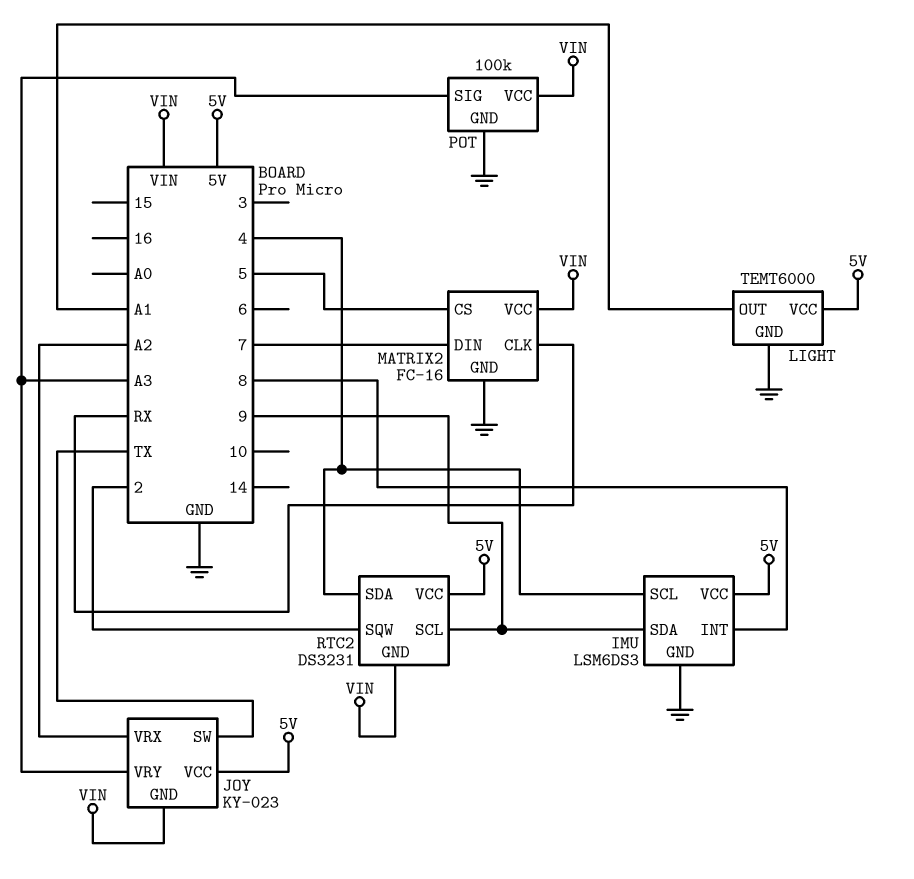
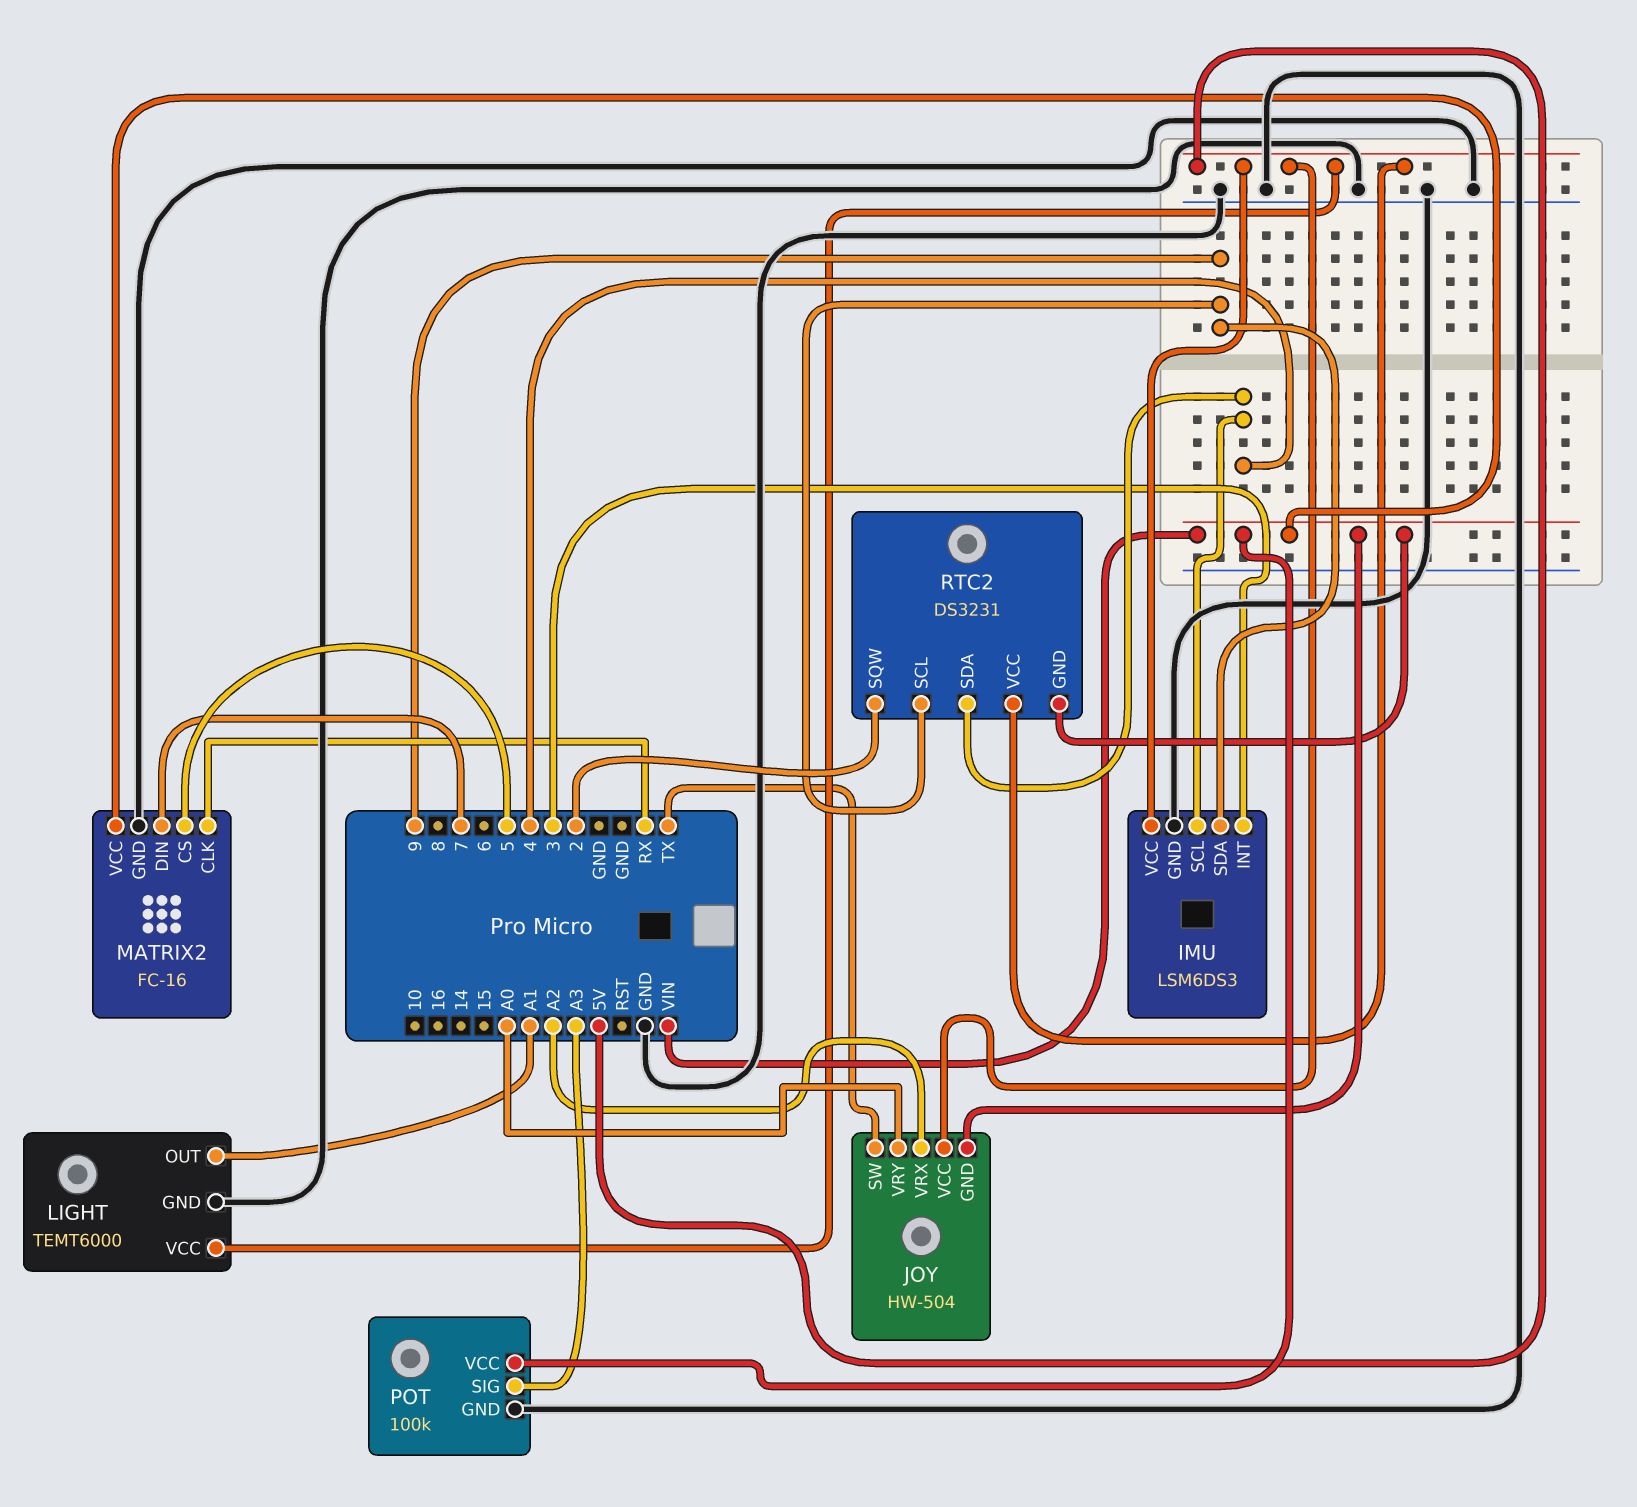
IMU pin INT: 8 -> 3
JOY: KY-023 -> HW-504
JOY pin VRY: A3 -> A0

